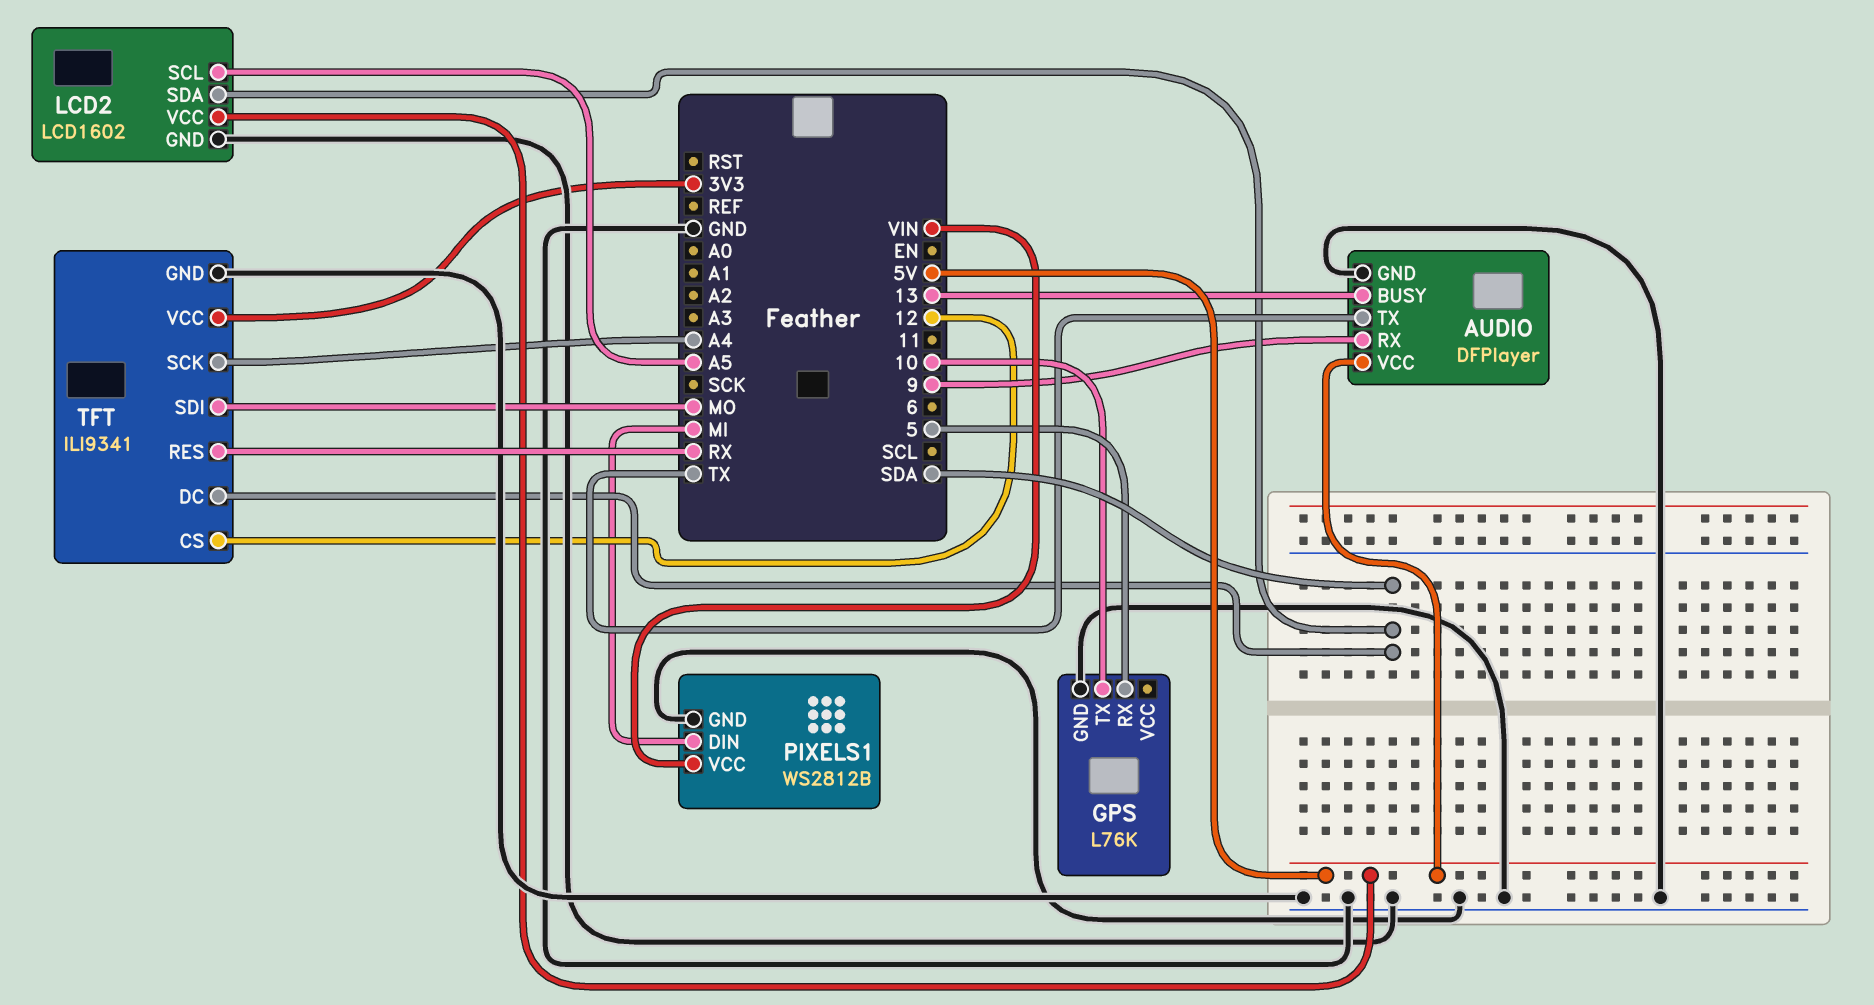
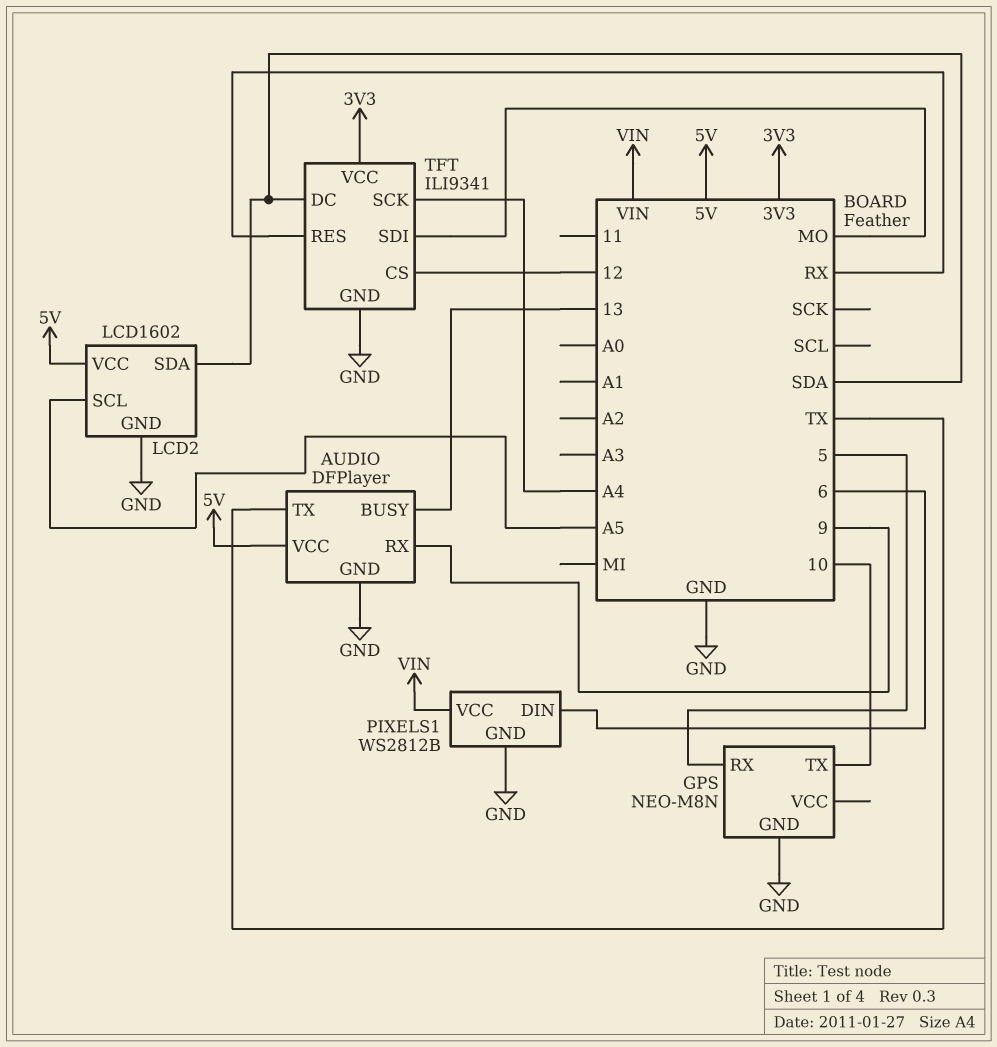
GPS: L76K -> NEO-M8N
PIXELS1 pin DIN: MI -> 6

